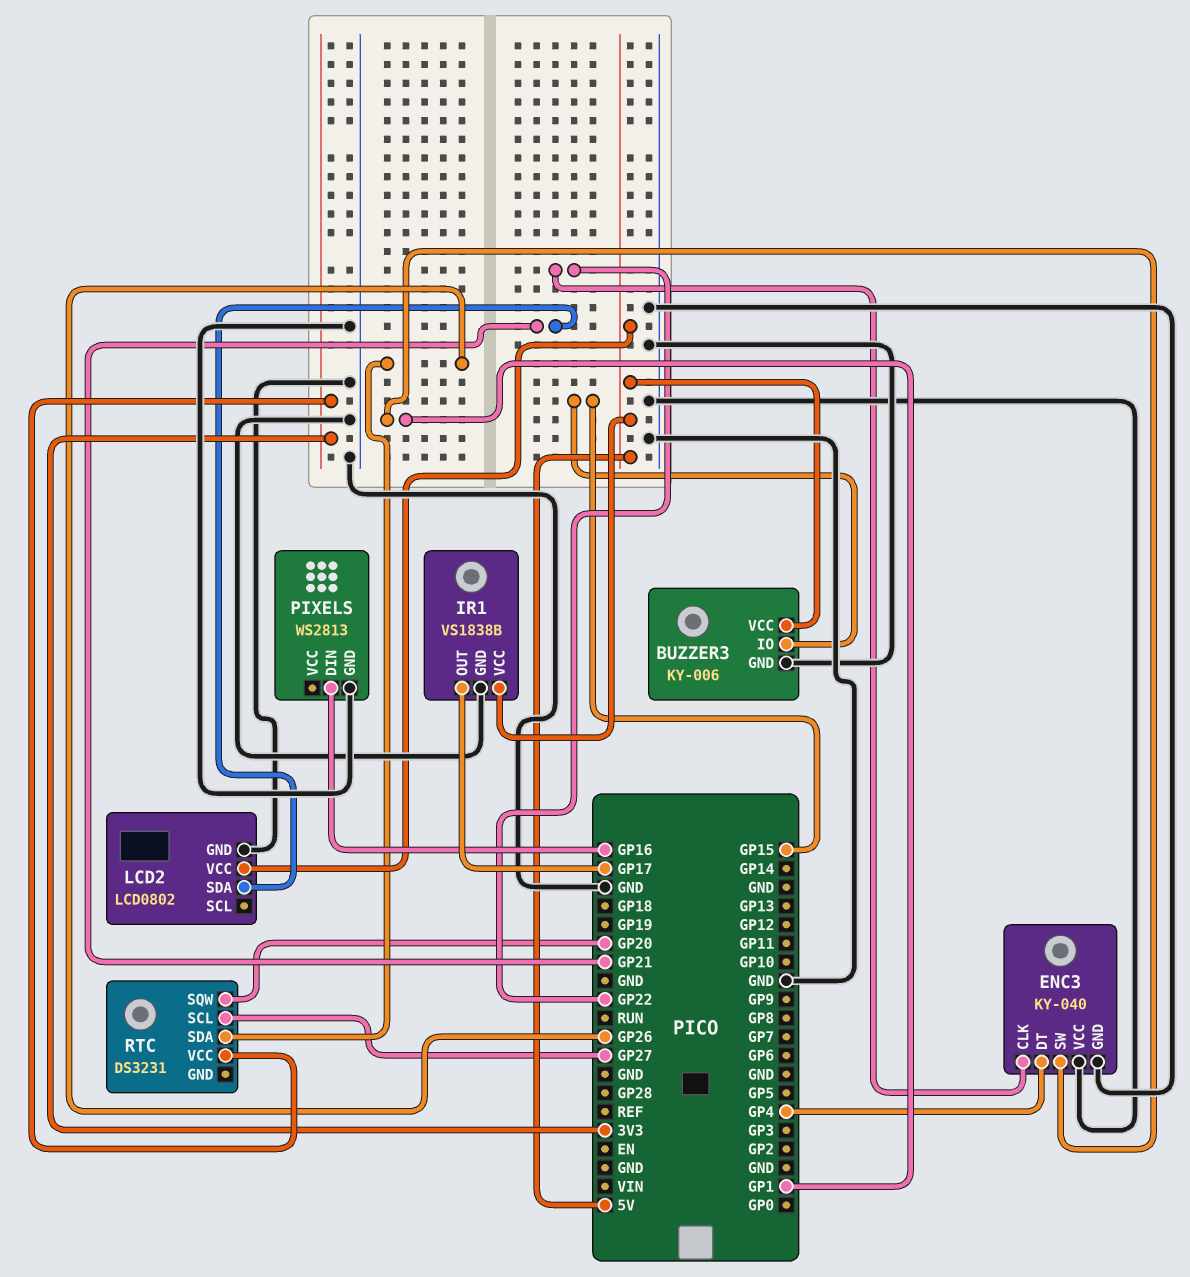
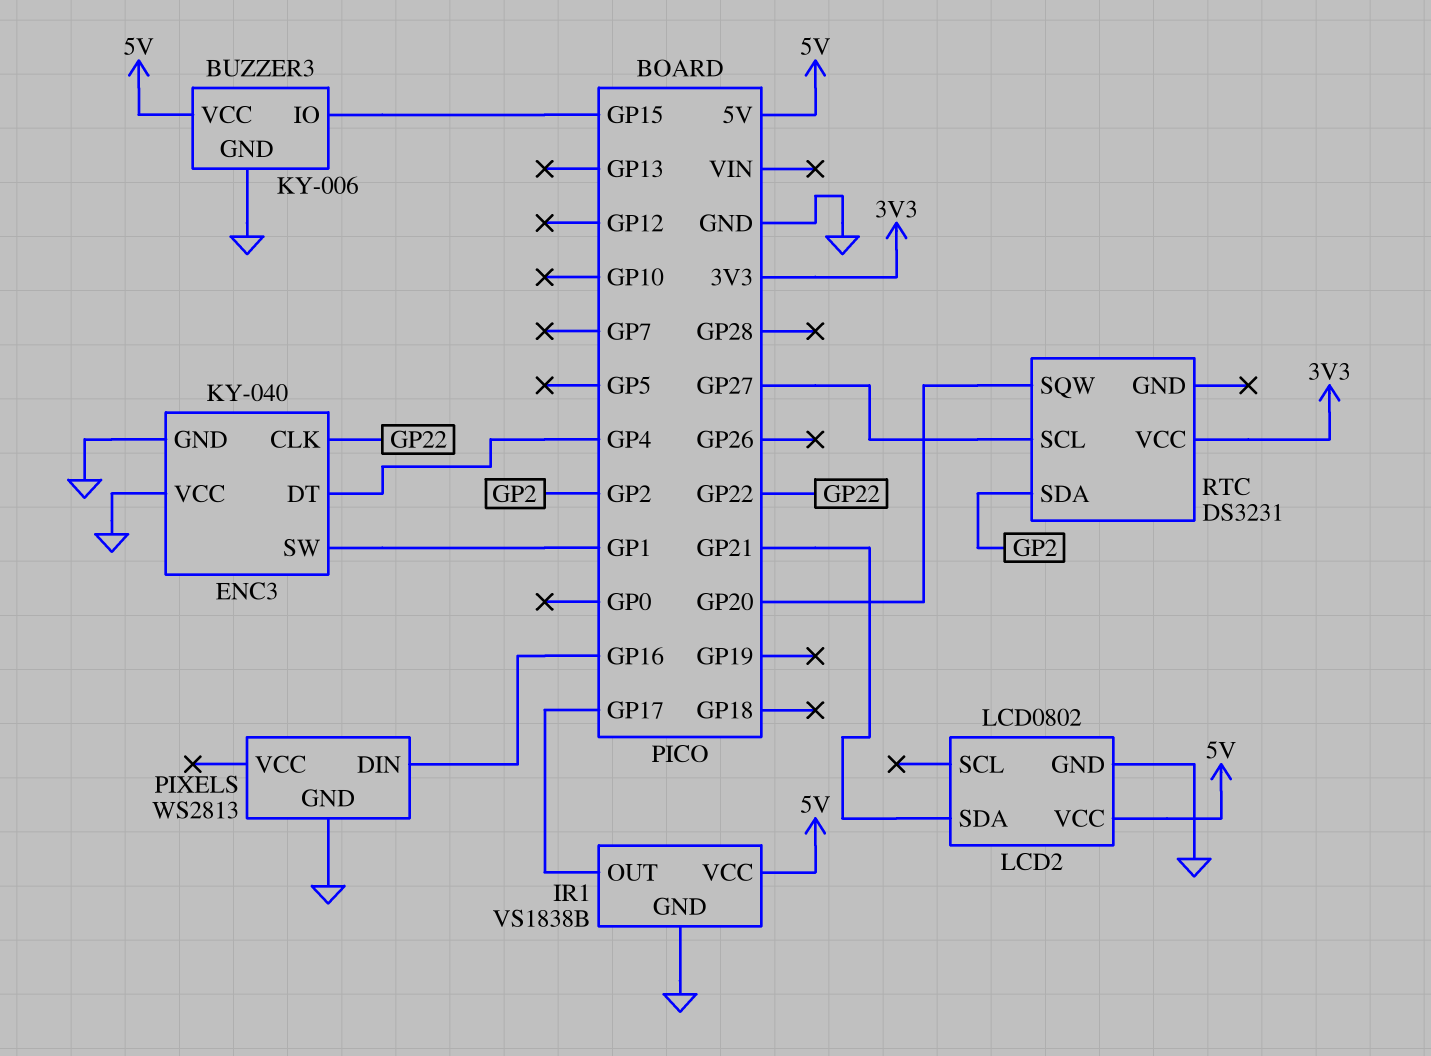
RTC pin SDA: GP26 -> GP2

